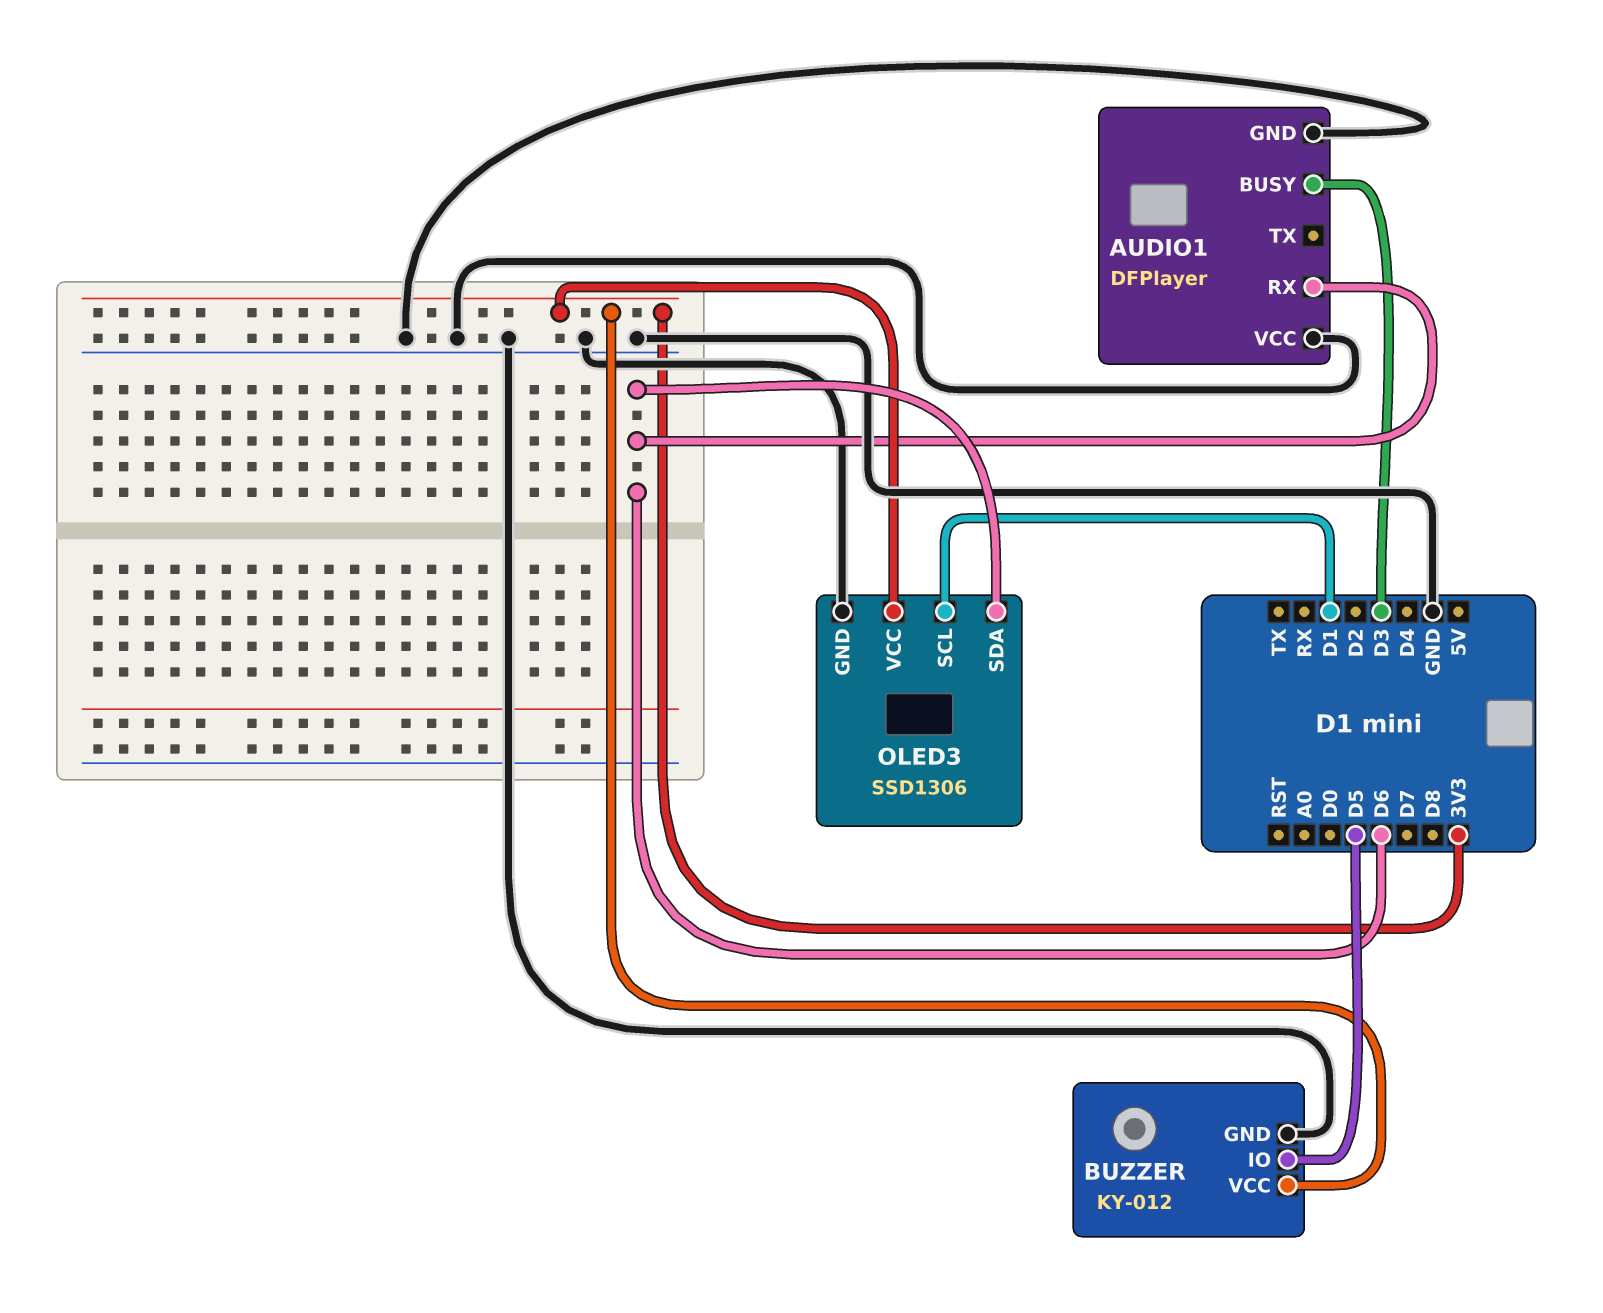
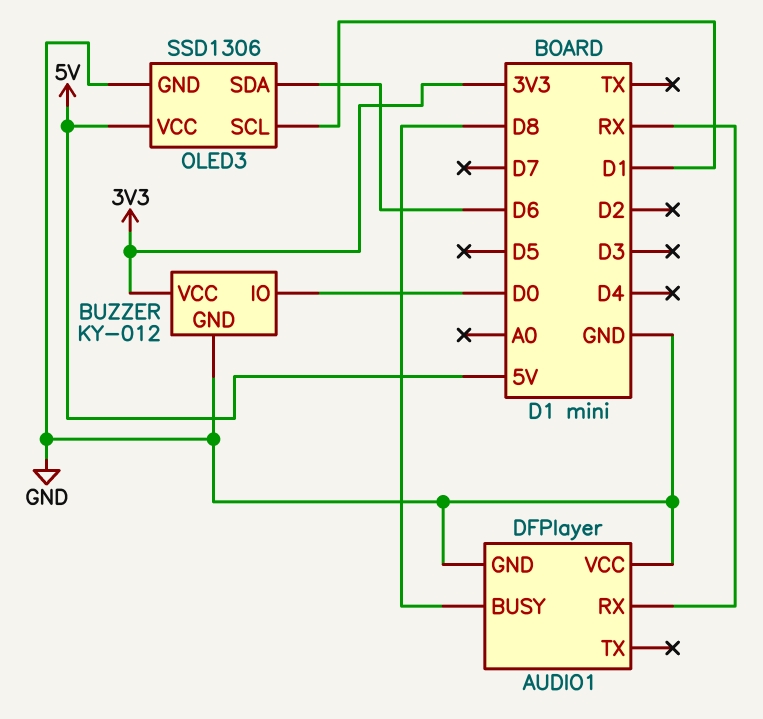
AUDIO1 pin BUSY: D3 -> D8
AUDIO1 pin RX: D6 -> RX
BUZZER pin IO: D5 -> D0
OLED3 pin VCC: 3V3 -> 5V

